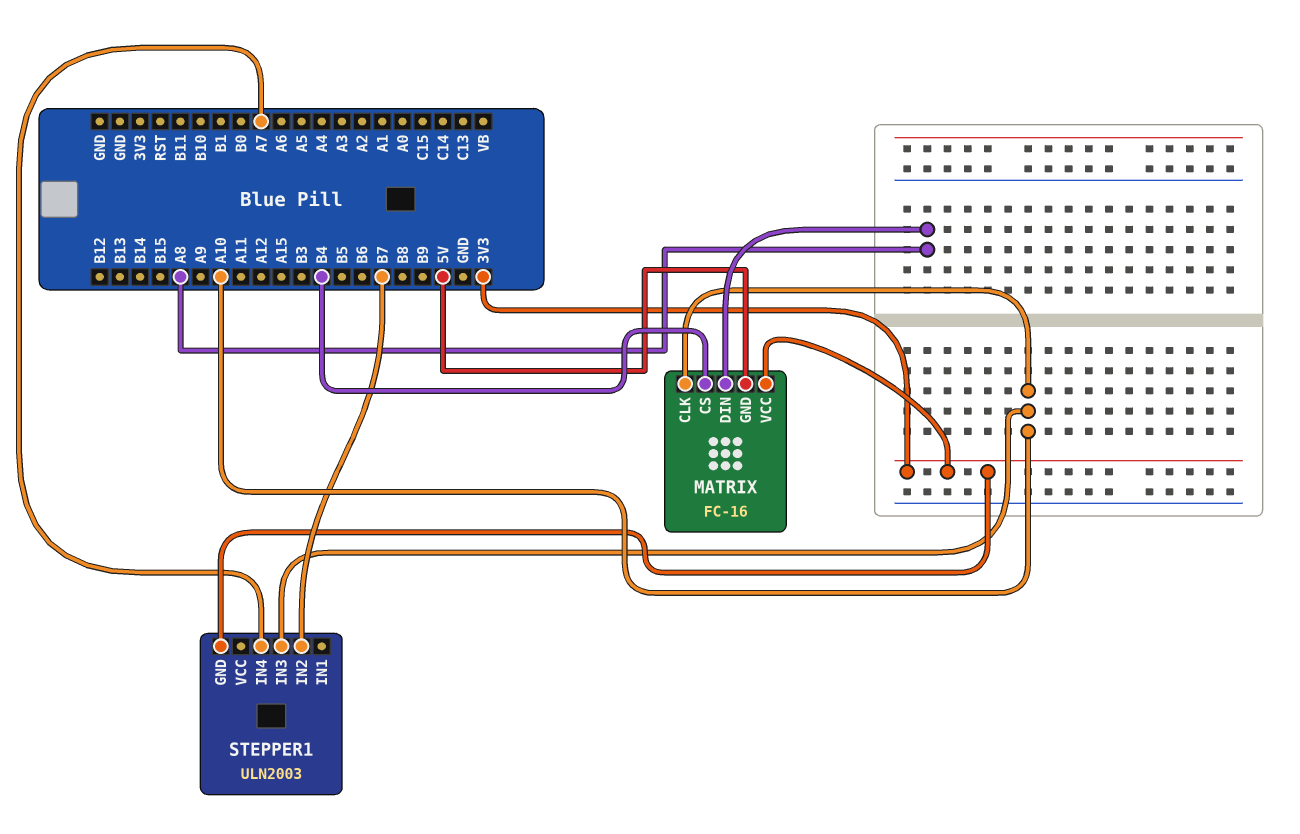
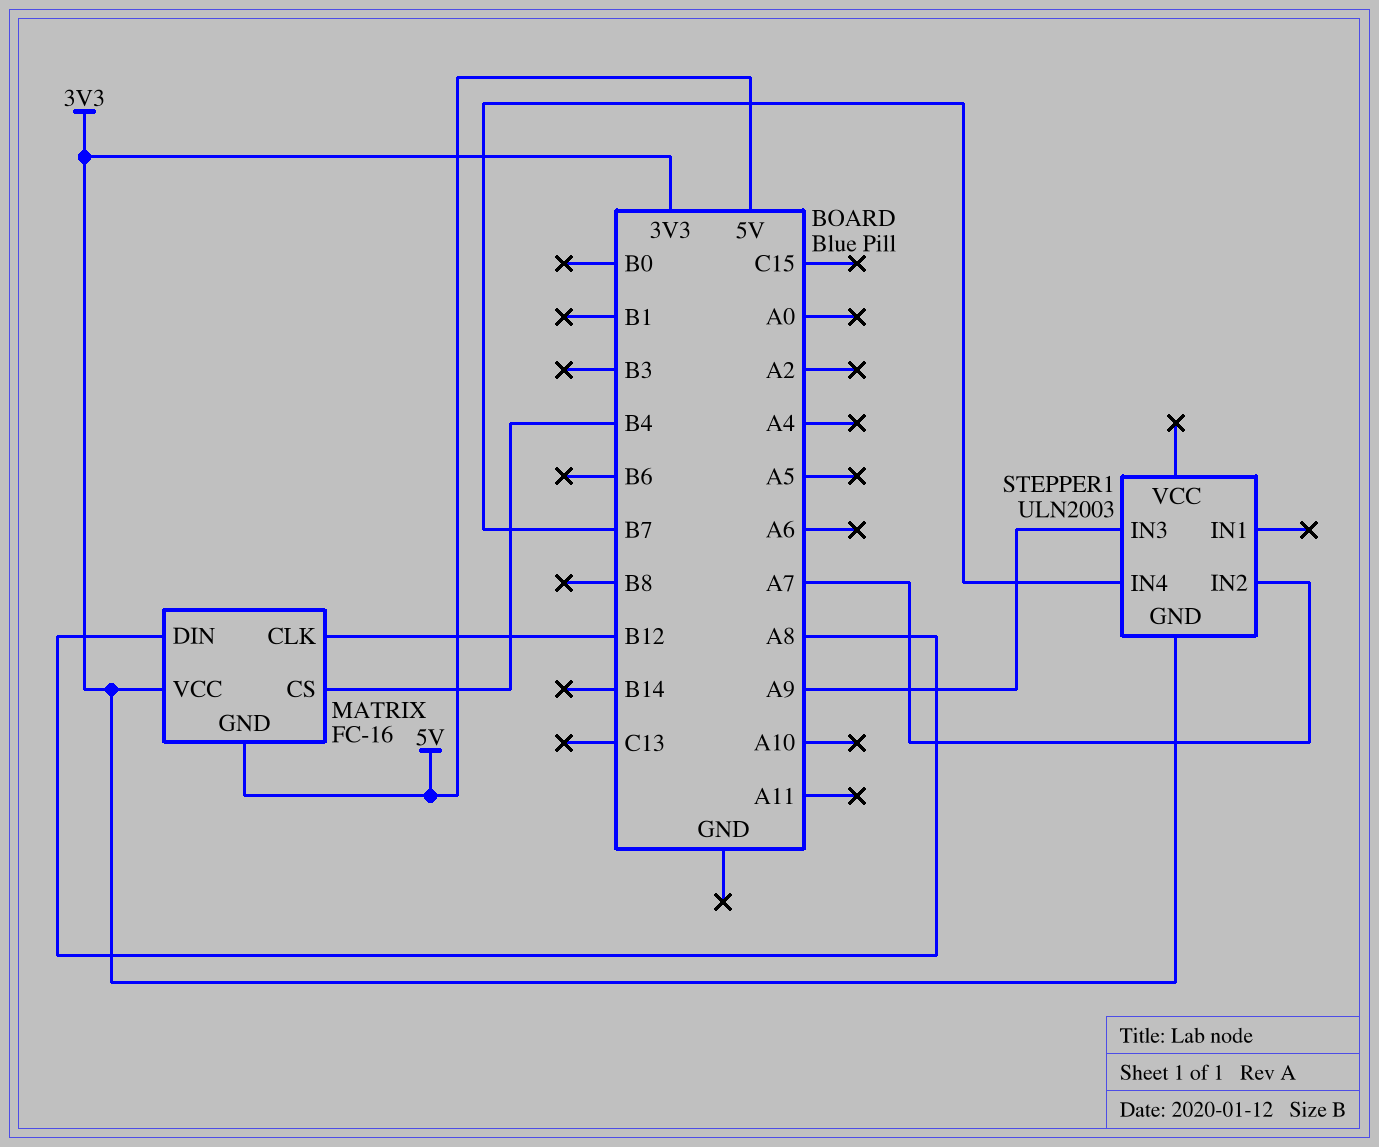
MATRIX pin CLK: A10 -> B12
STEPPER1 pin IN2: B7 -> A7
STEPPER1 pin IN3: A10 -> A9
STEPPER1 pin IN4: A7 -> B7

